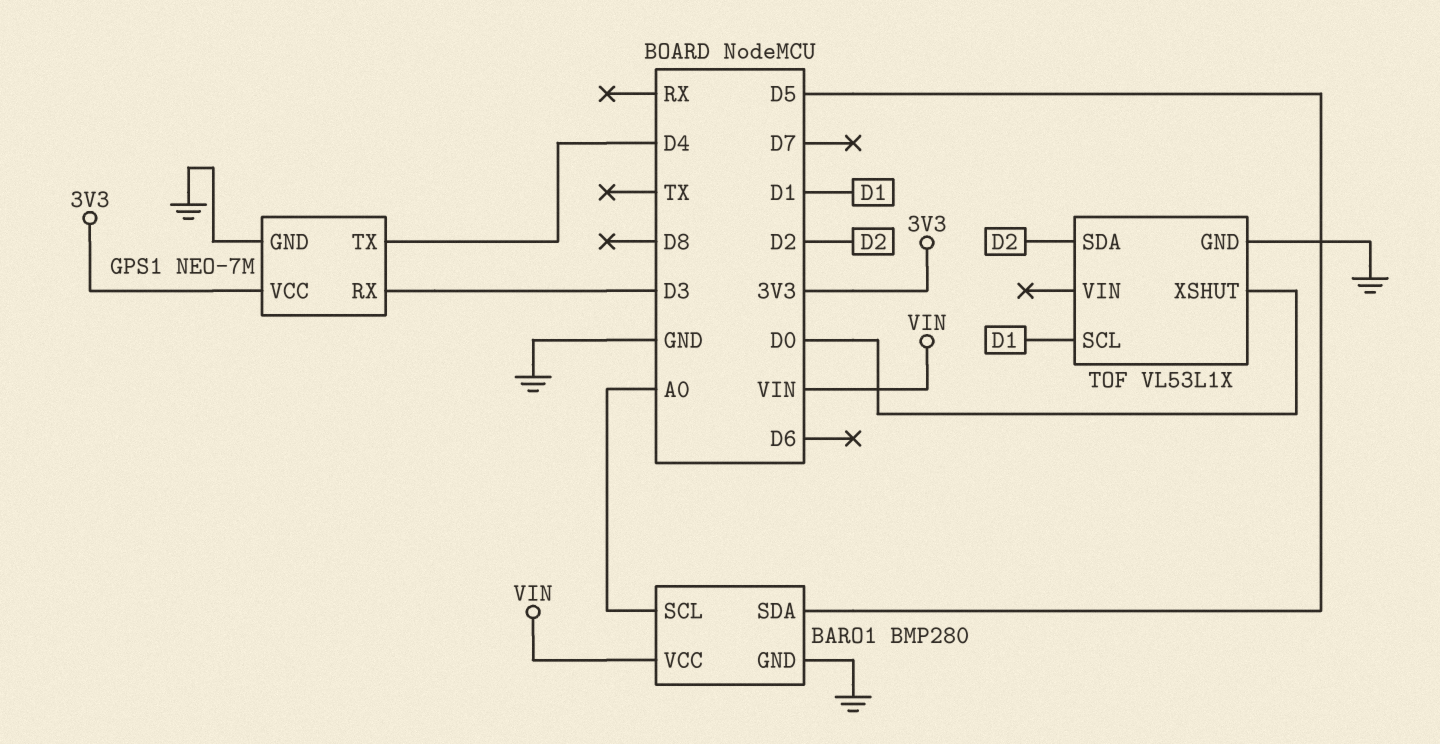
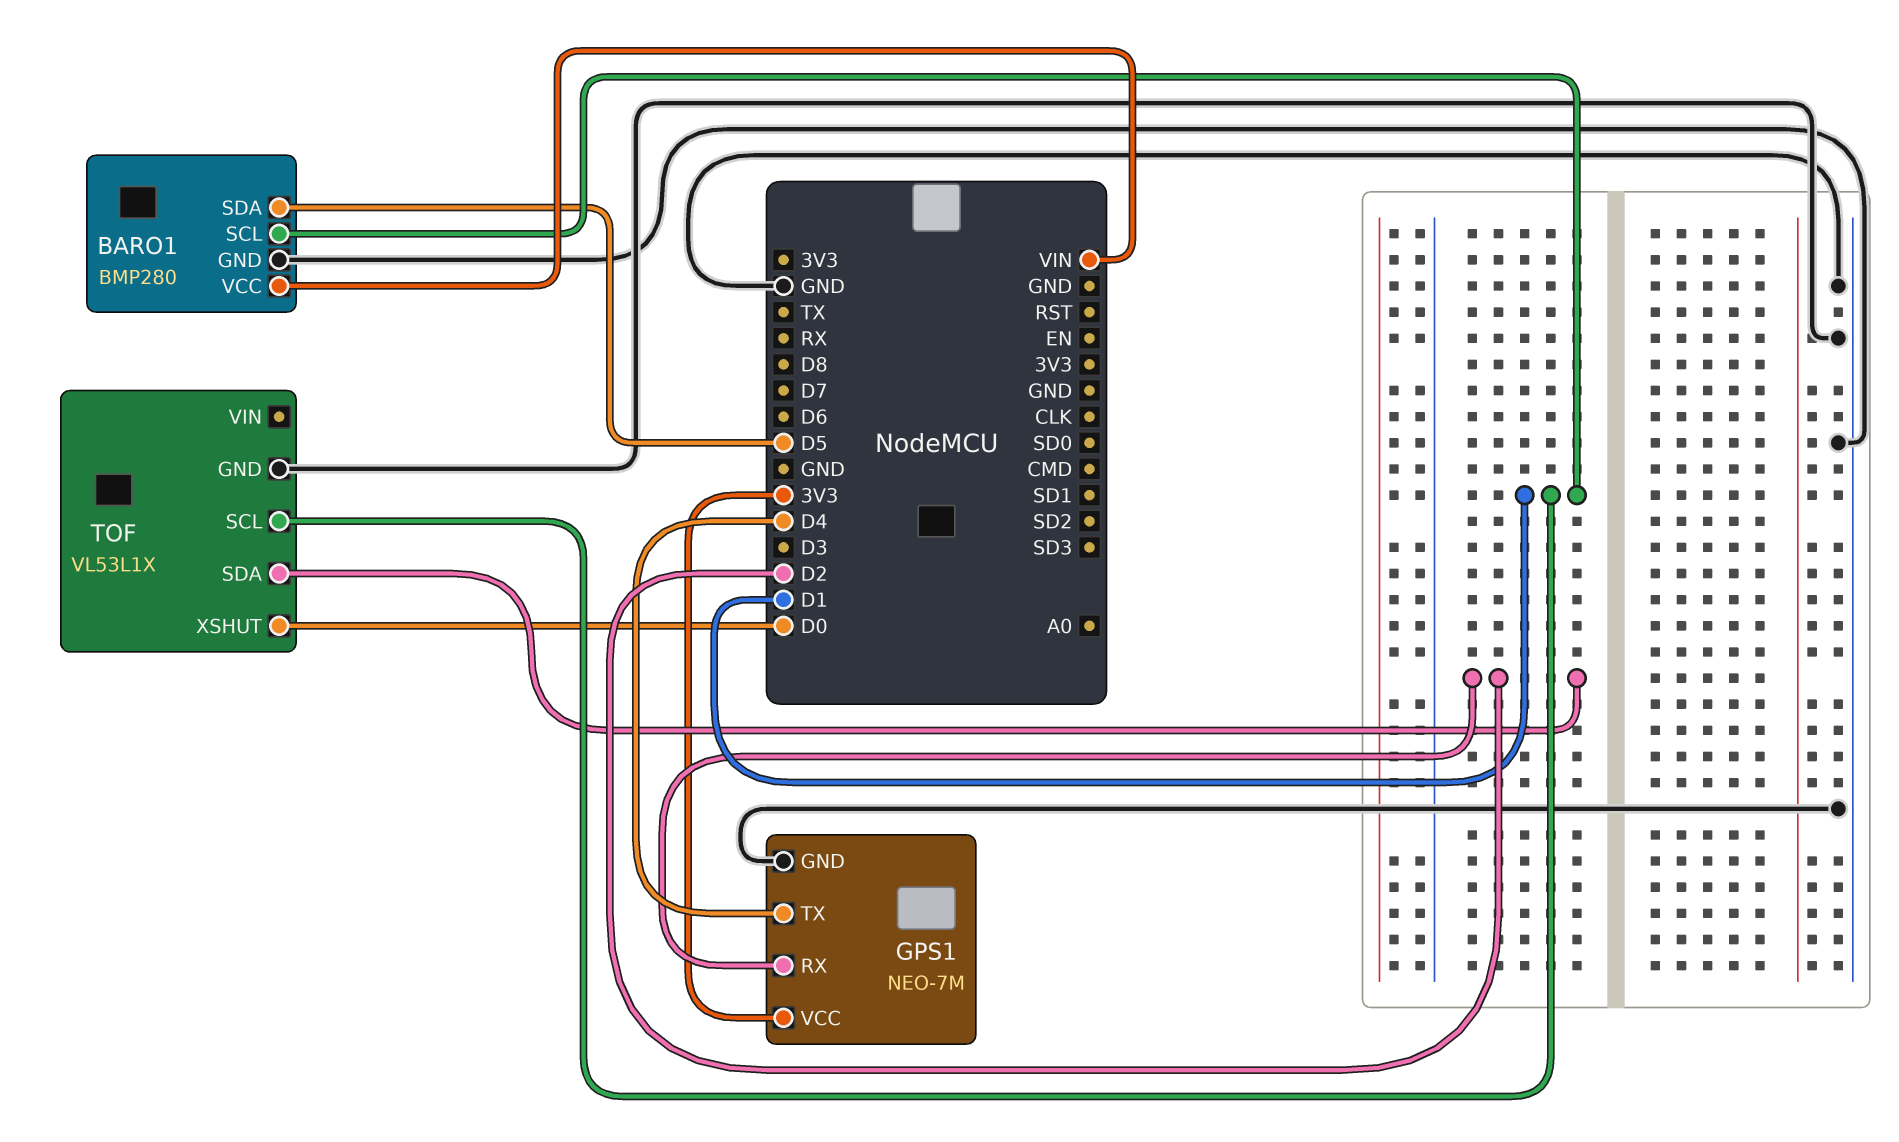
BARO1 pin SCL: A0 -> D1
GPS1 pin RX: D3 -> D2

